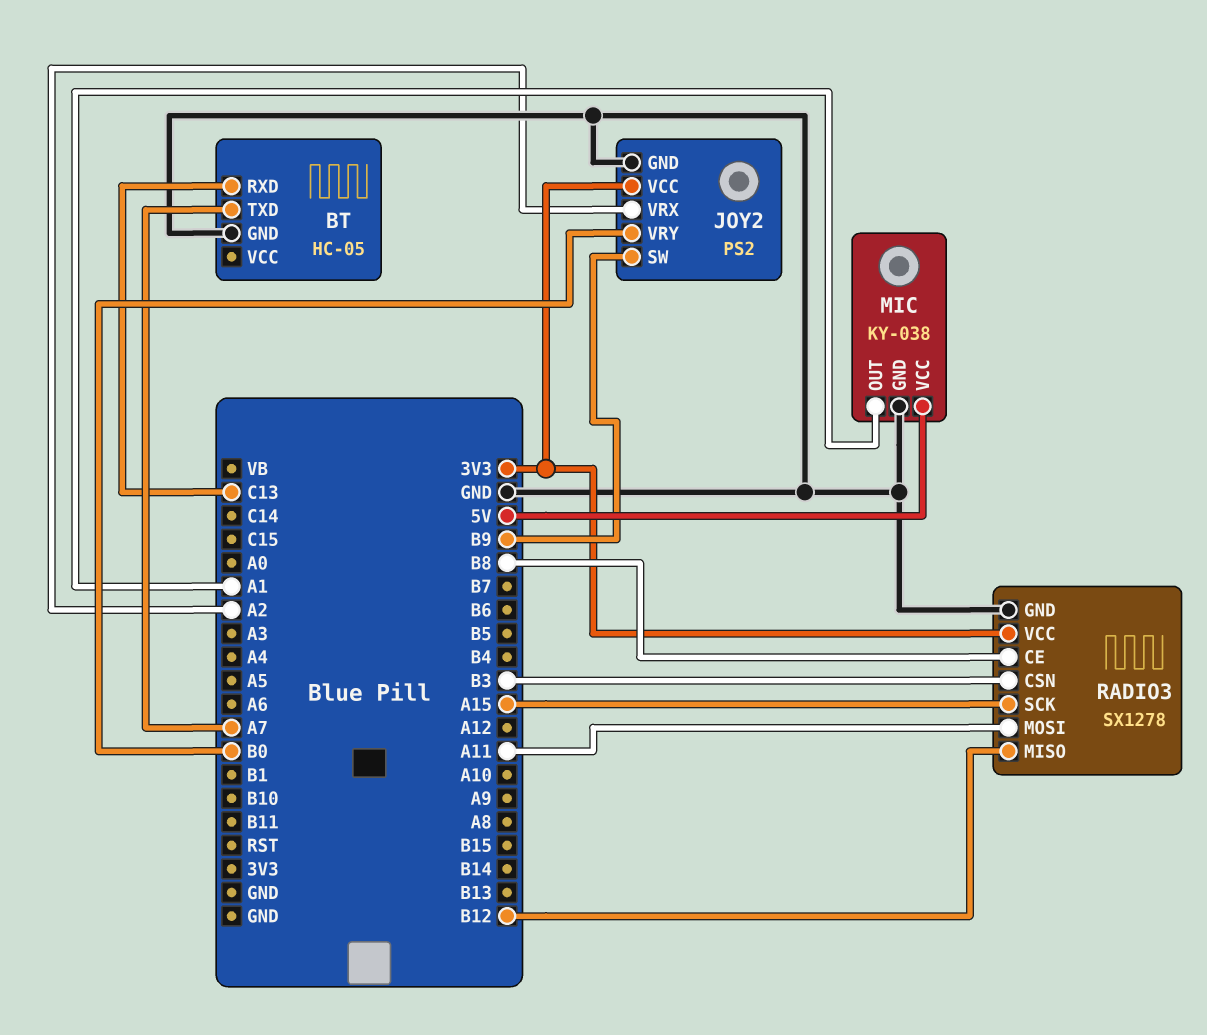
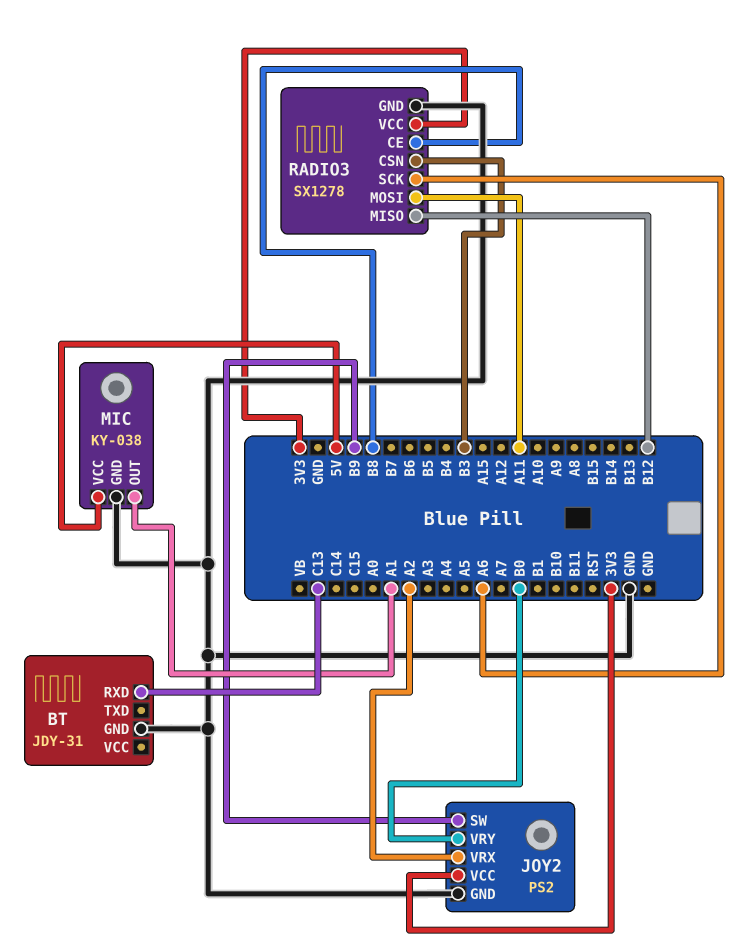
BT: HC-05 -> JDY-31
BT pin TXD: A7 -> none
RADIO3 pin SCK: A15 -> A6

